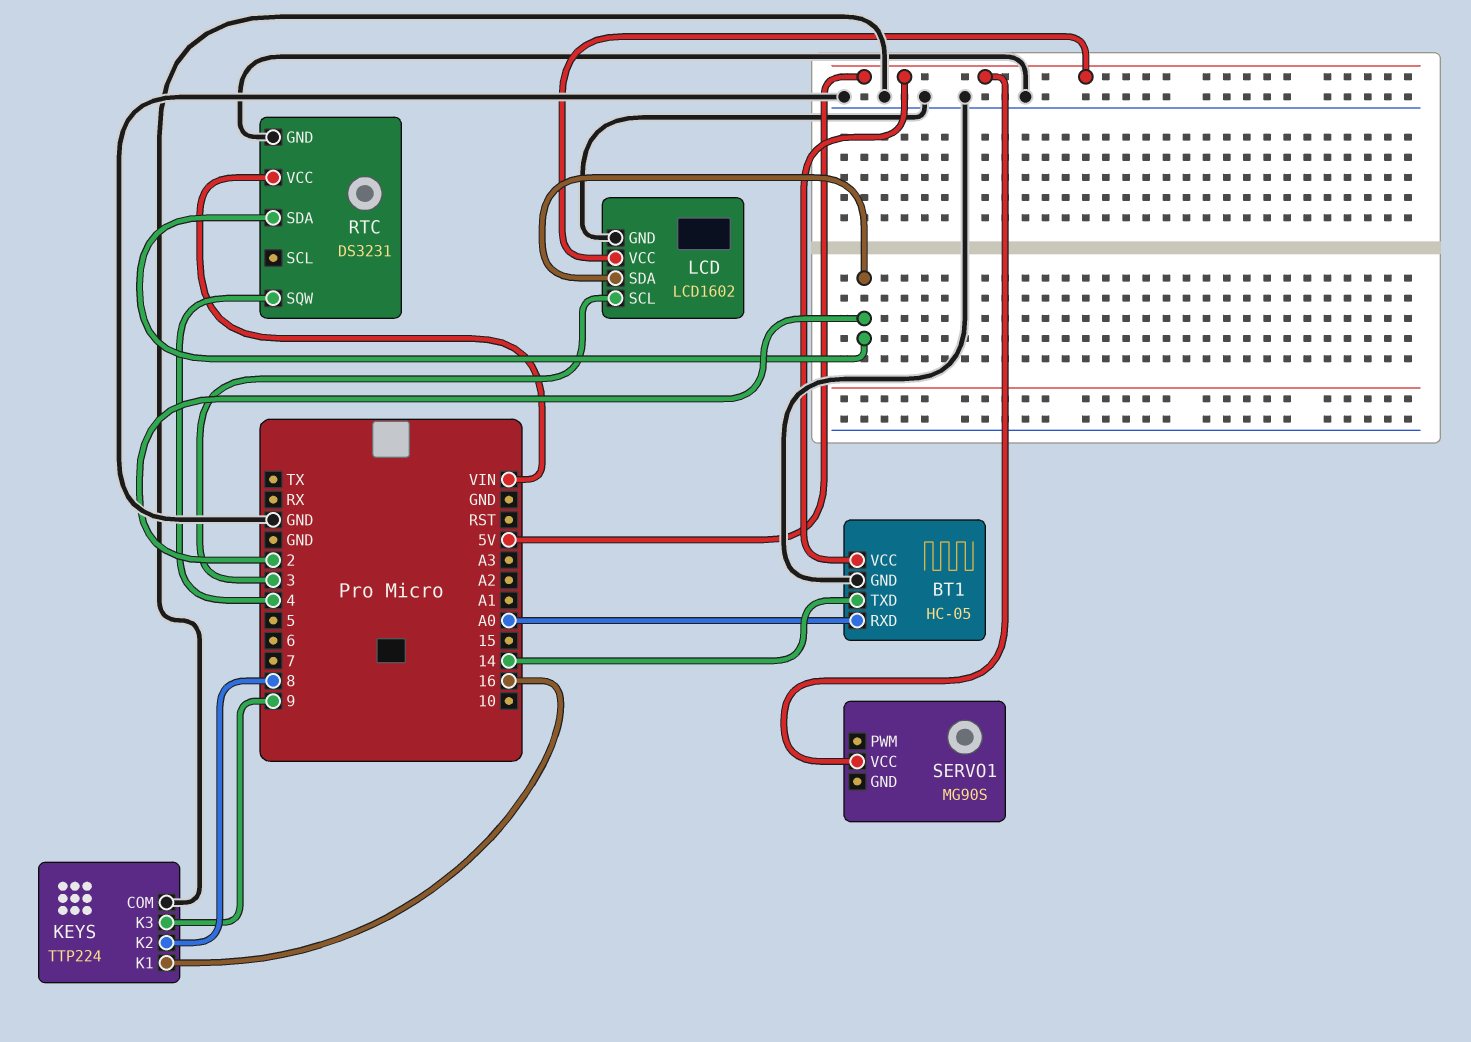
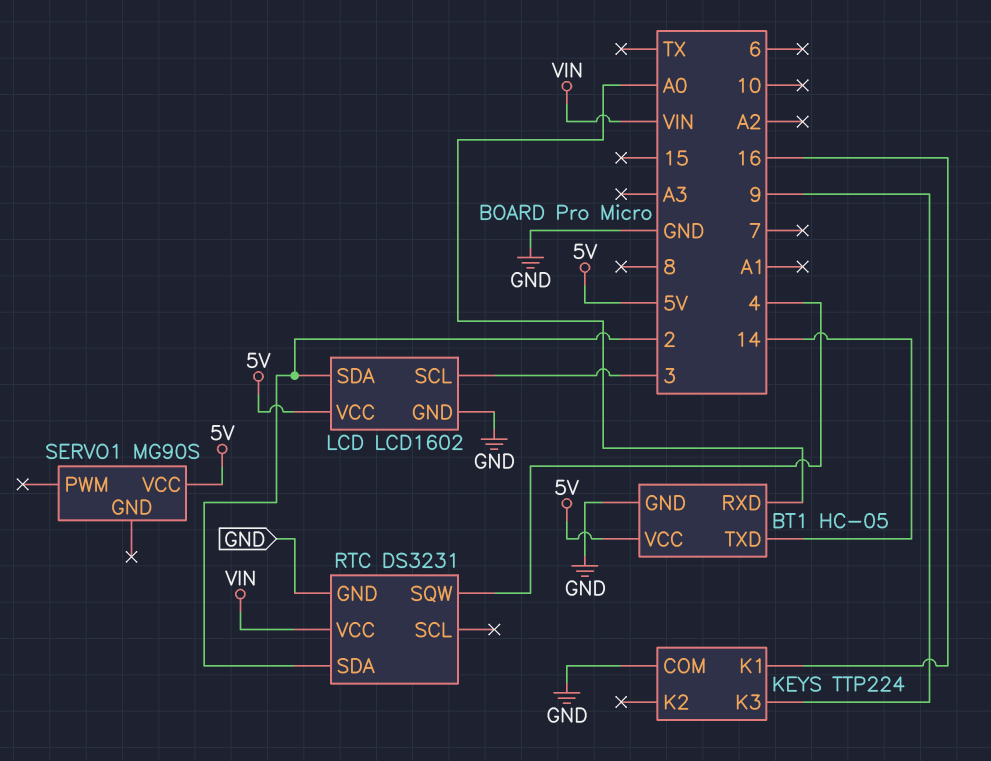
KEYS pin K2: 8 -> none

